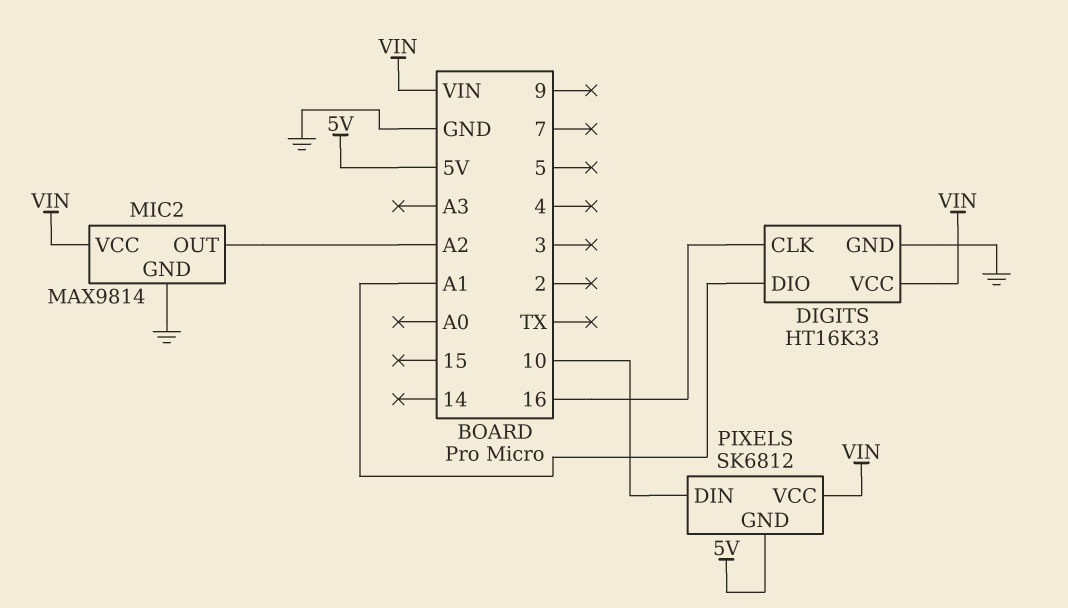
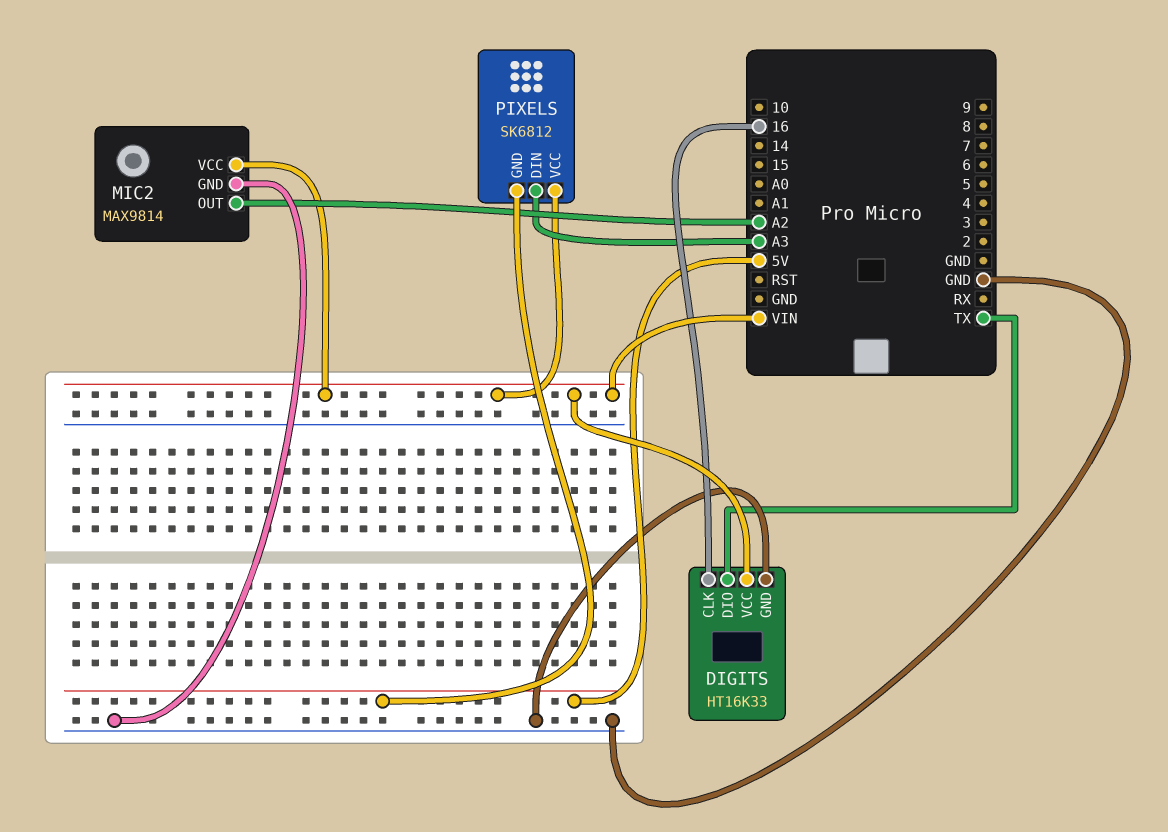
DIGITS pin DIO: A1 -> TX
PIXELS pin DIN: 10 -> A3

